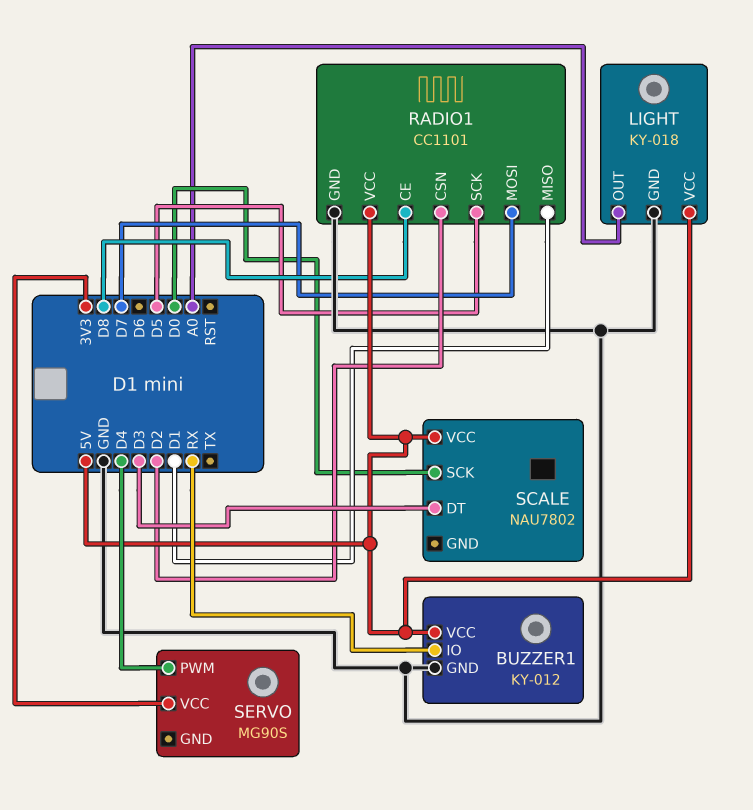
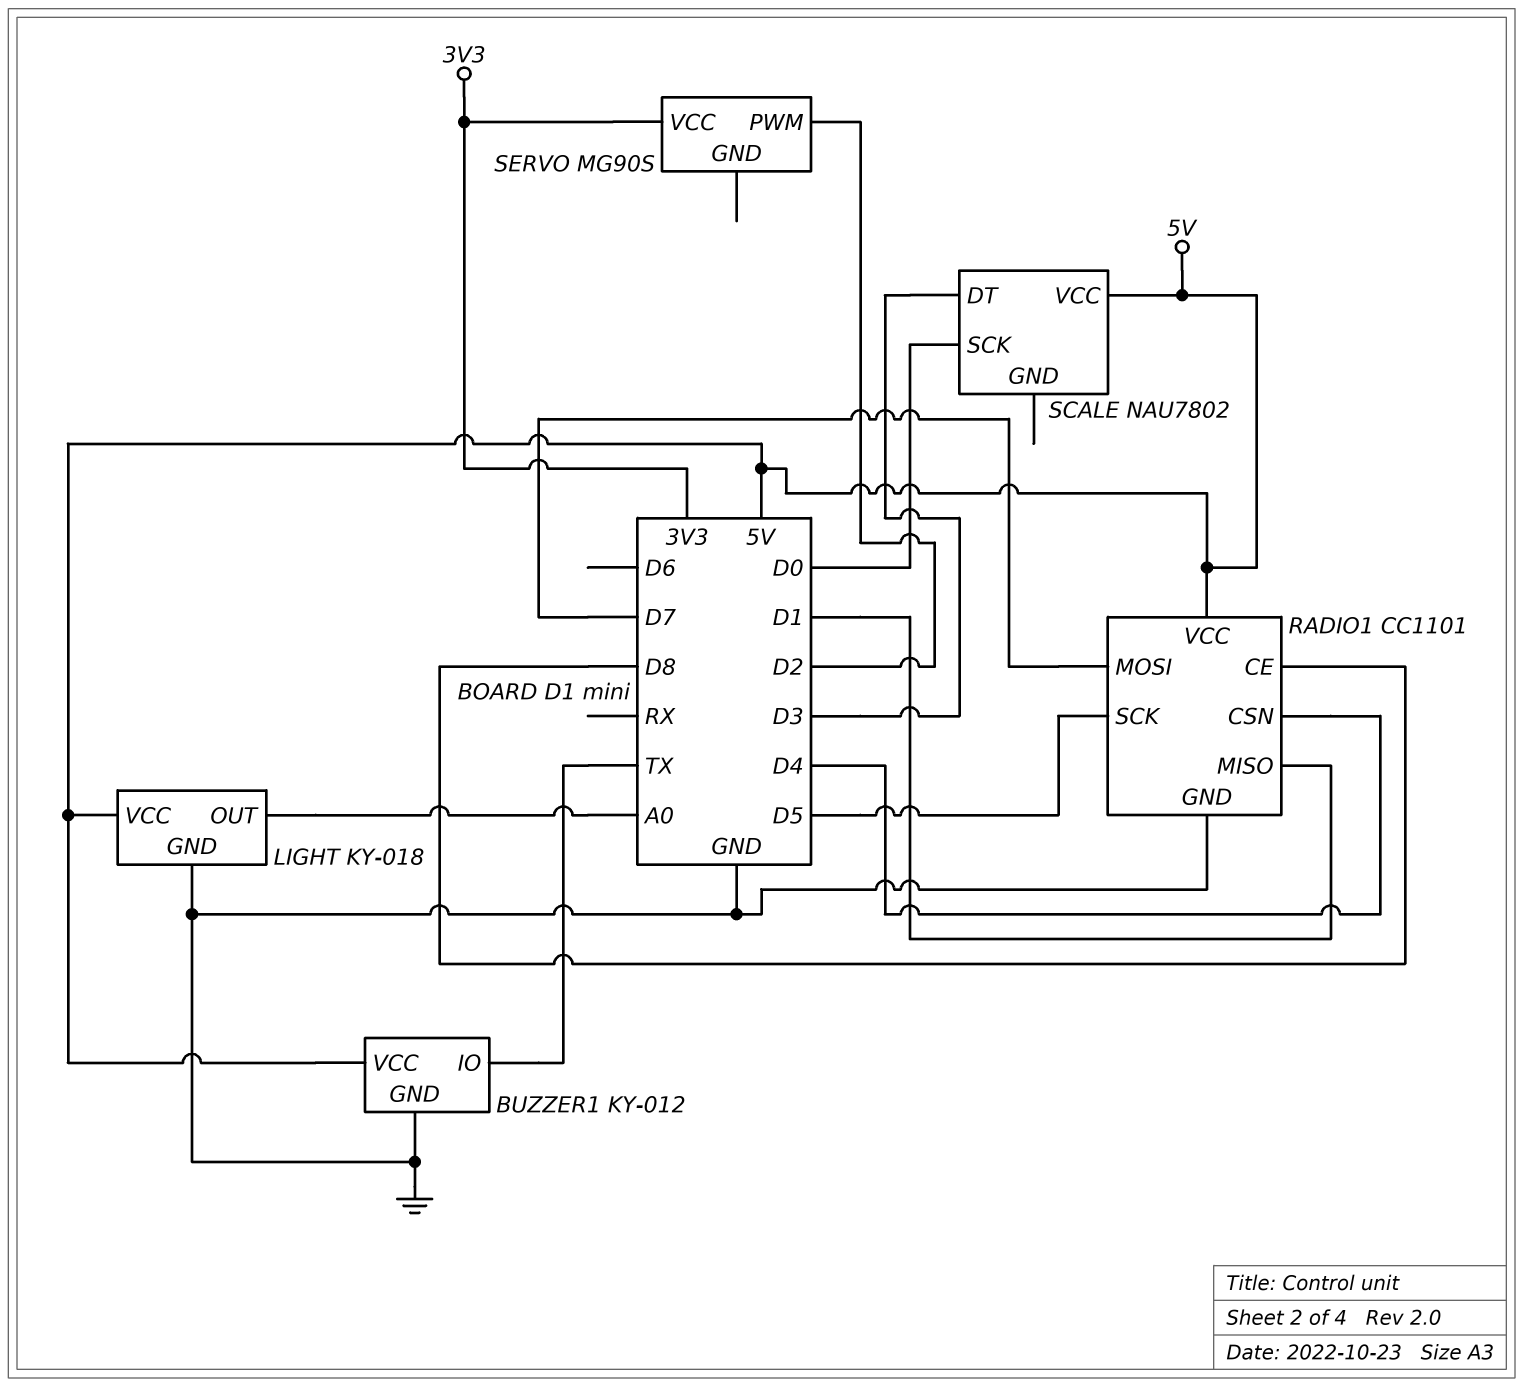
BUZZER1 pin IO: RX -> TX
RADIO1 pin CSN: D2 -> D4
SERVO pin PWM: D4 -> D2

